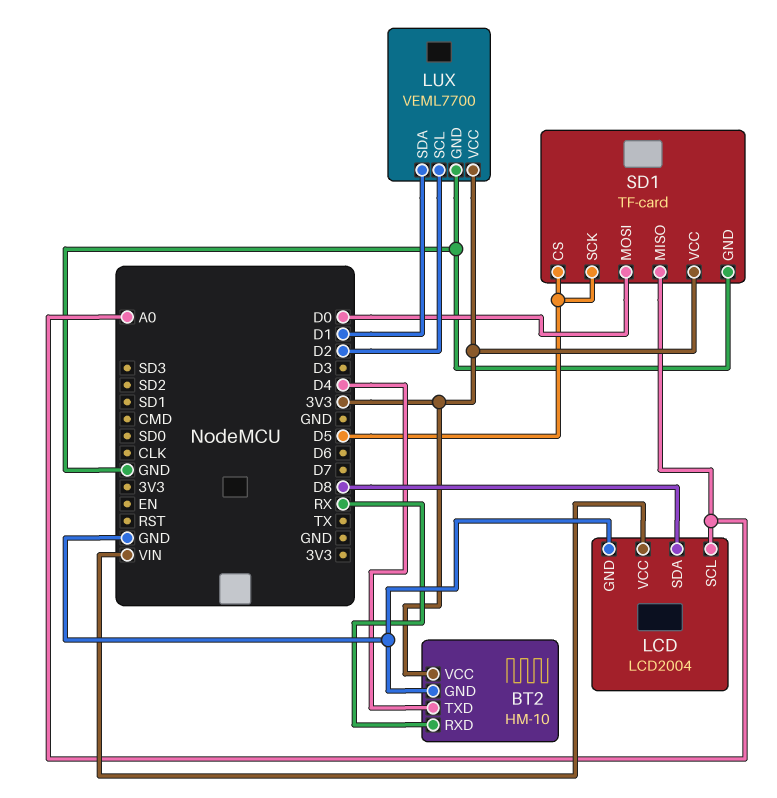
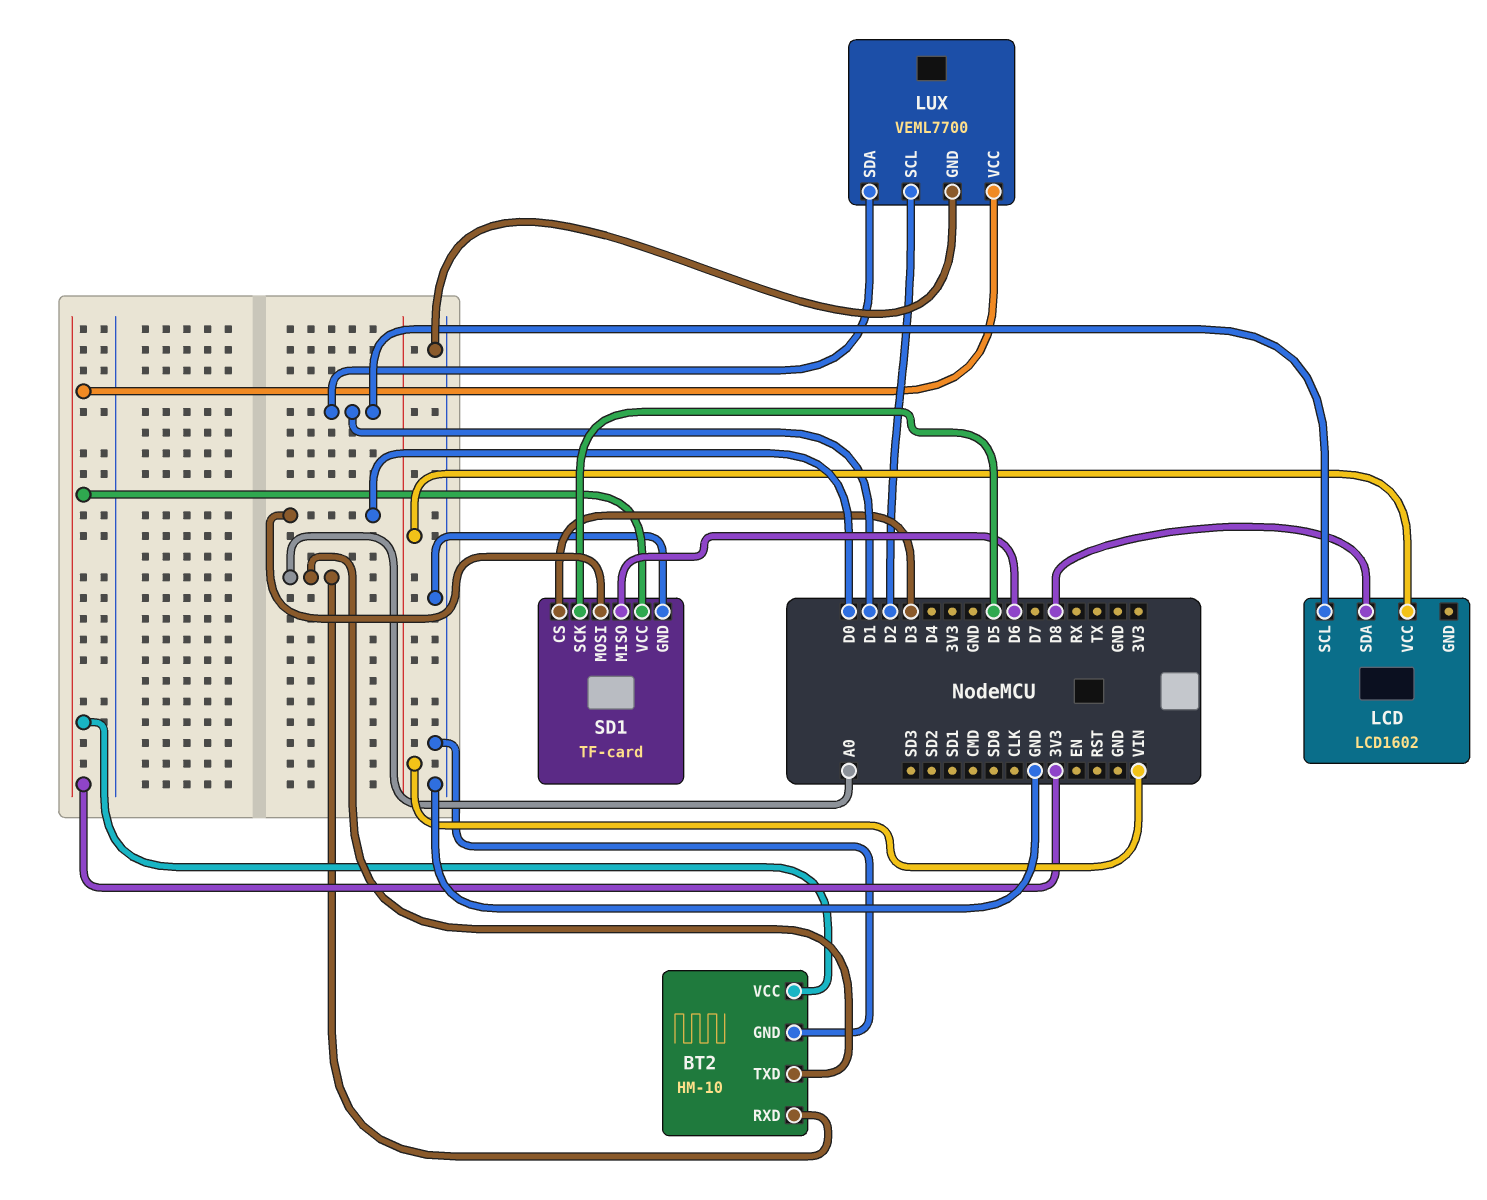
BT2 pin RXD: RX -> A0
BT2 pin TXD: D4 -> A0
LCD: LCD2004 -> LCD1602
LCD pin GND: GND -> none
LCD pin SCL: A0 -> D1
SD1 pin CS: D5 -> D3
SD1 pin MISO: A0 -> D6

